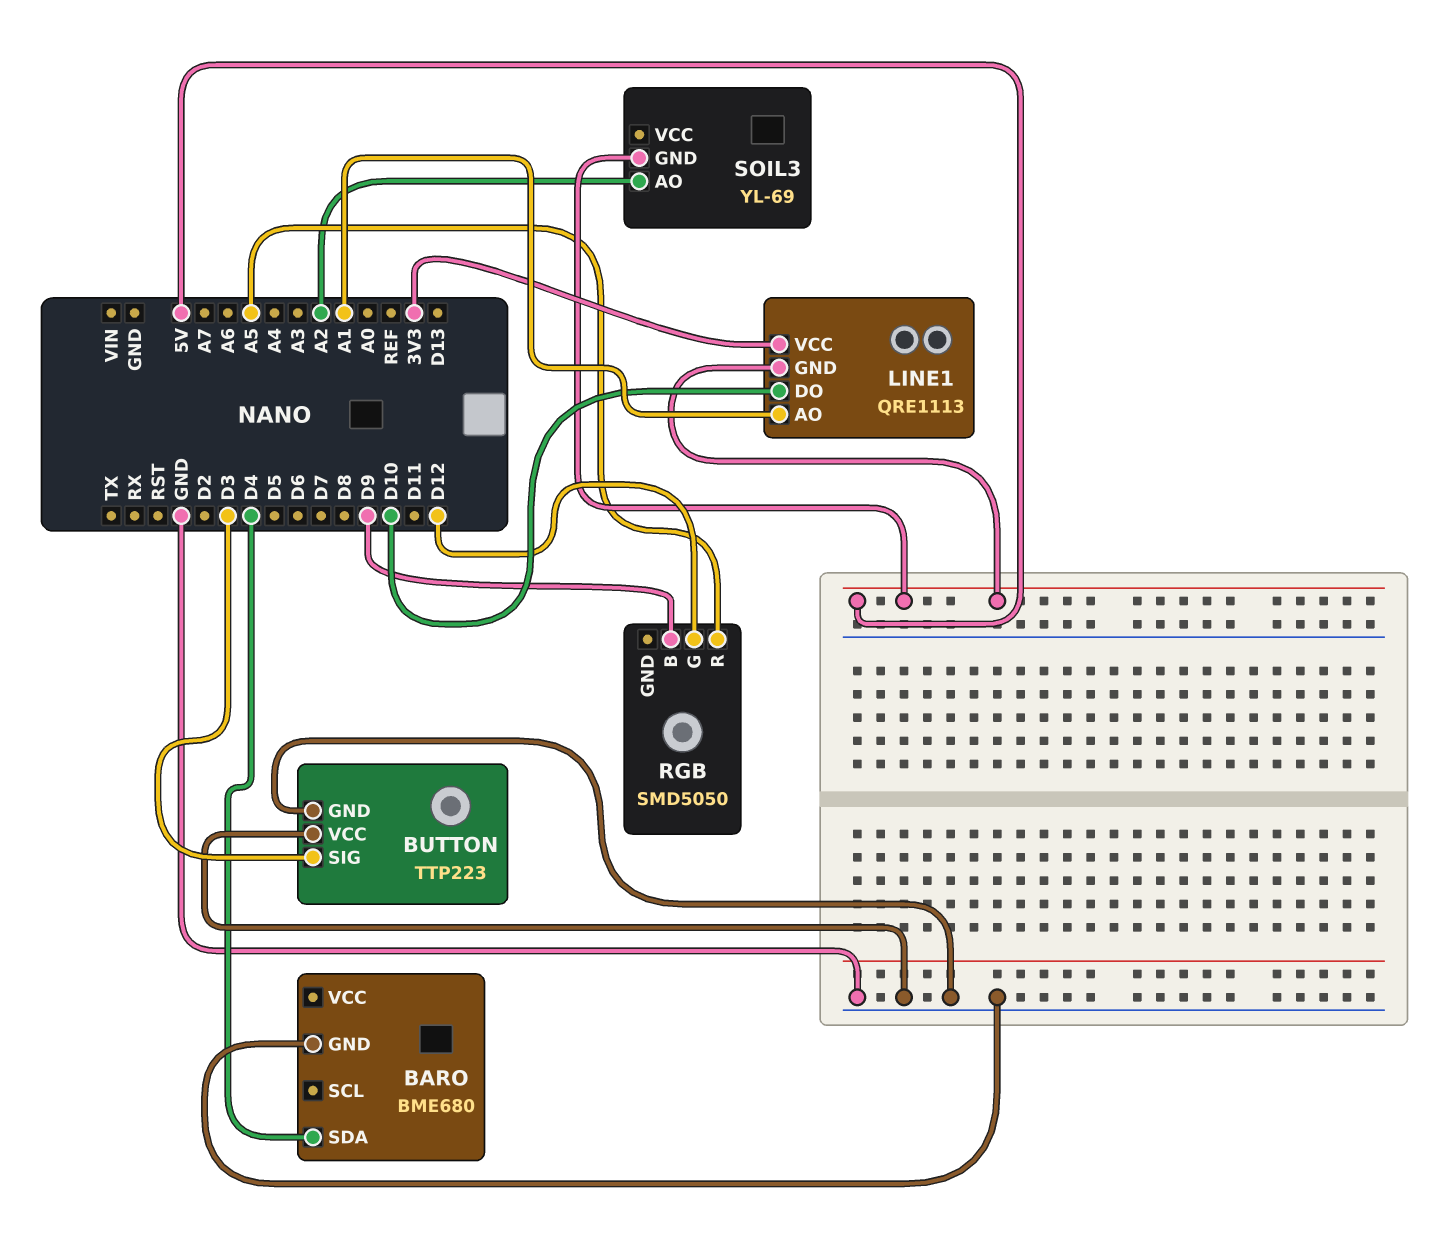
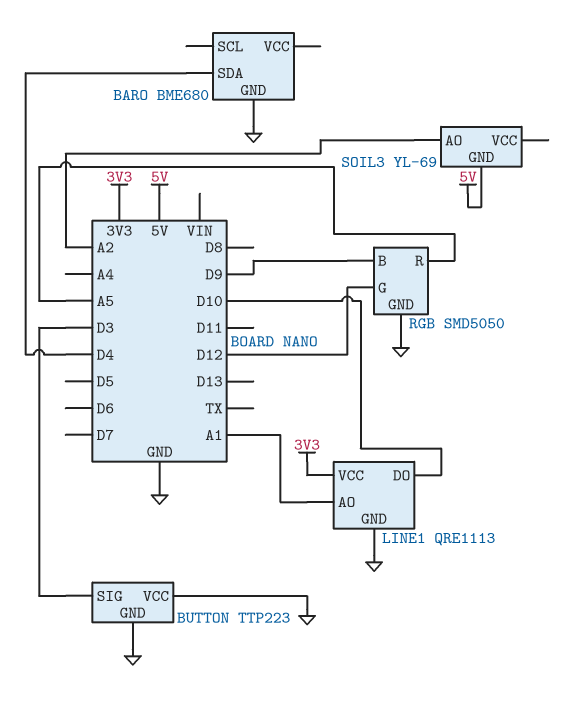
LINE1 pin GND: 5V -> GND
RGB pin GND: none -> GND

